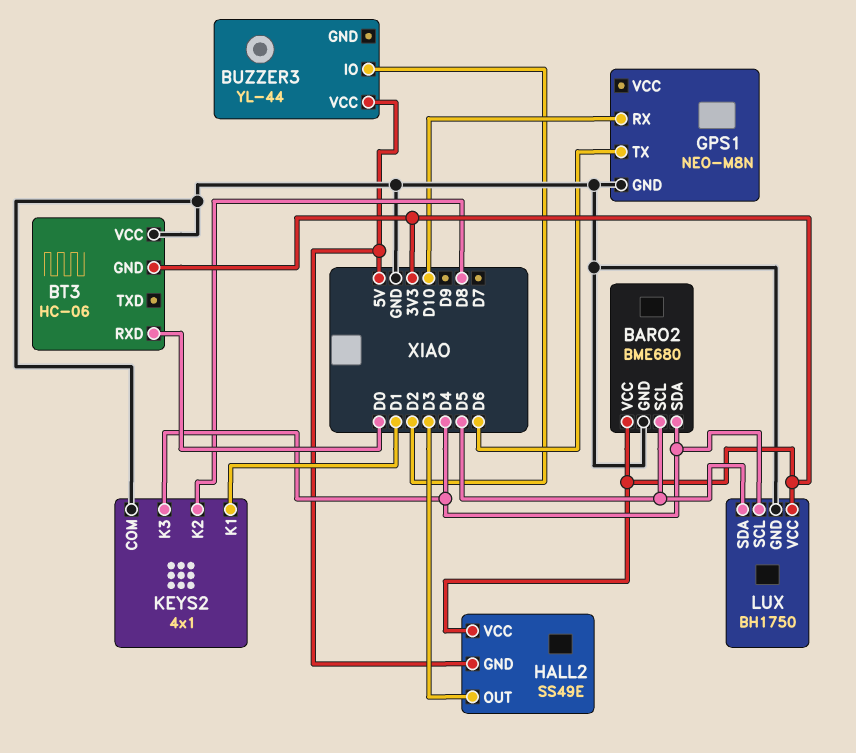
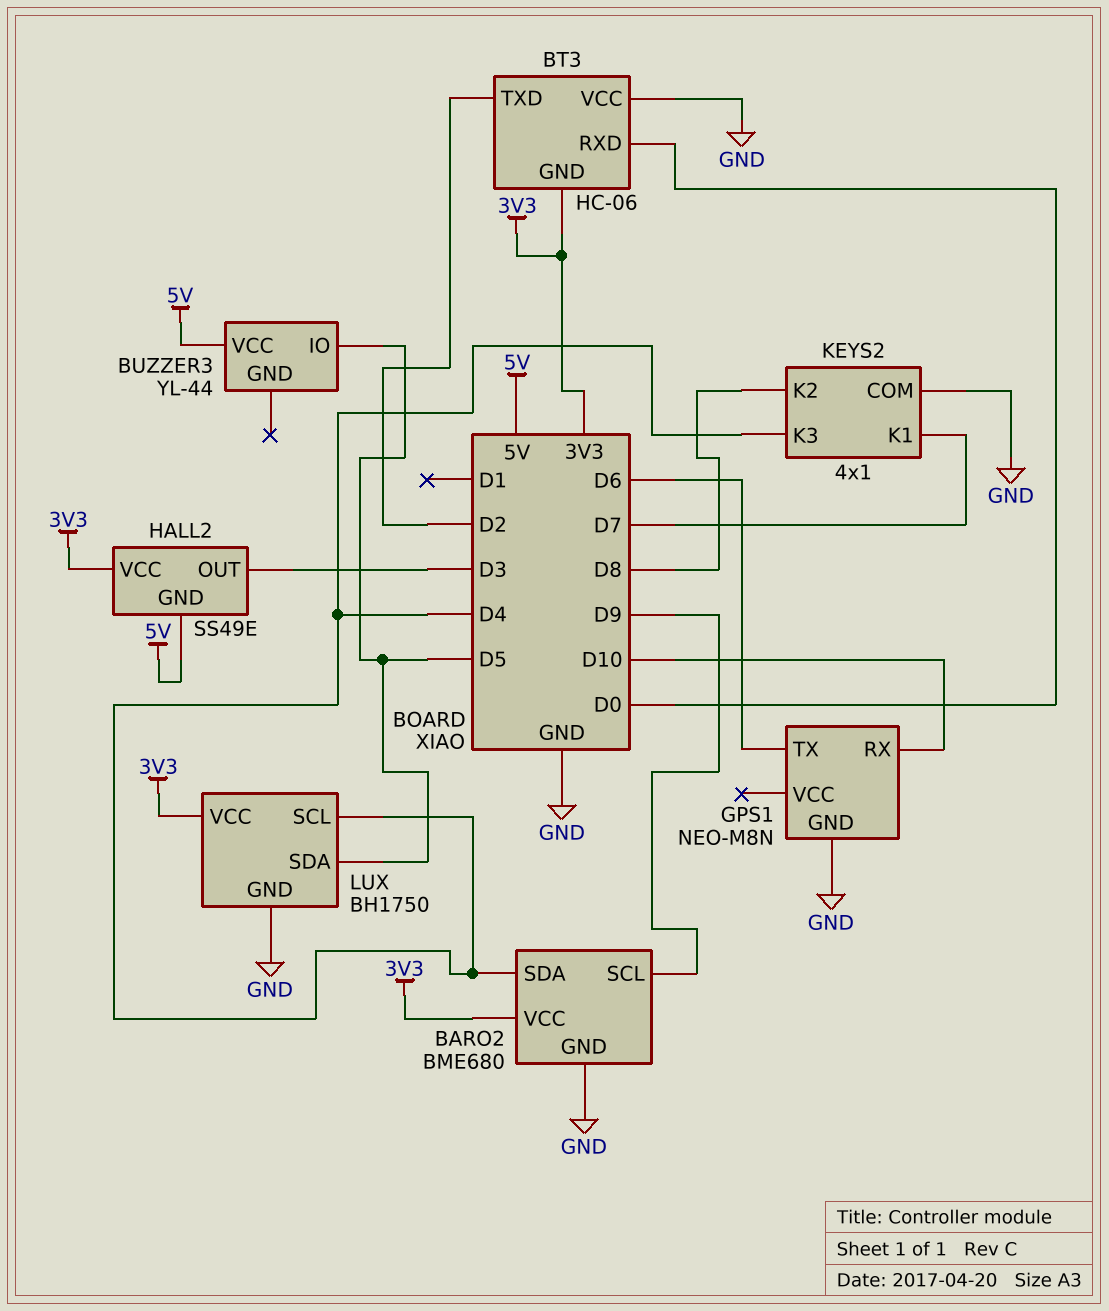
BARO2 pin SCL: D5 -> D9
BT3 pin TXD: none -> D2
BUZZER3 pin IO: D2 -> D5
KEYS2 pin K1: D1 -> D7

